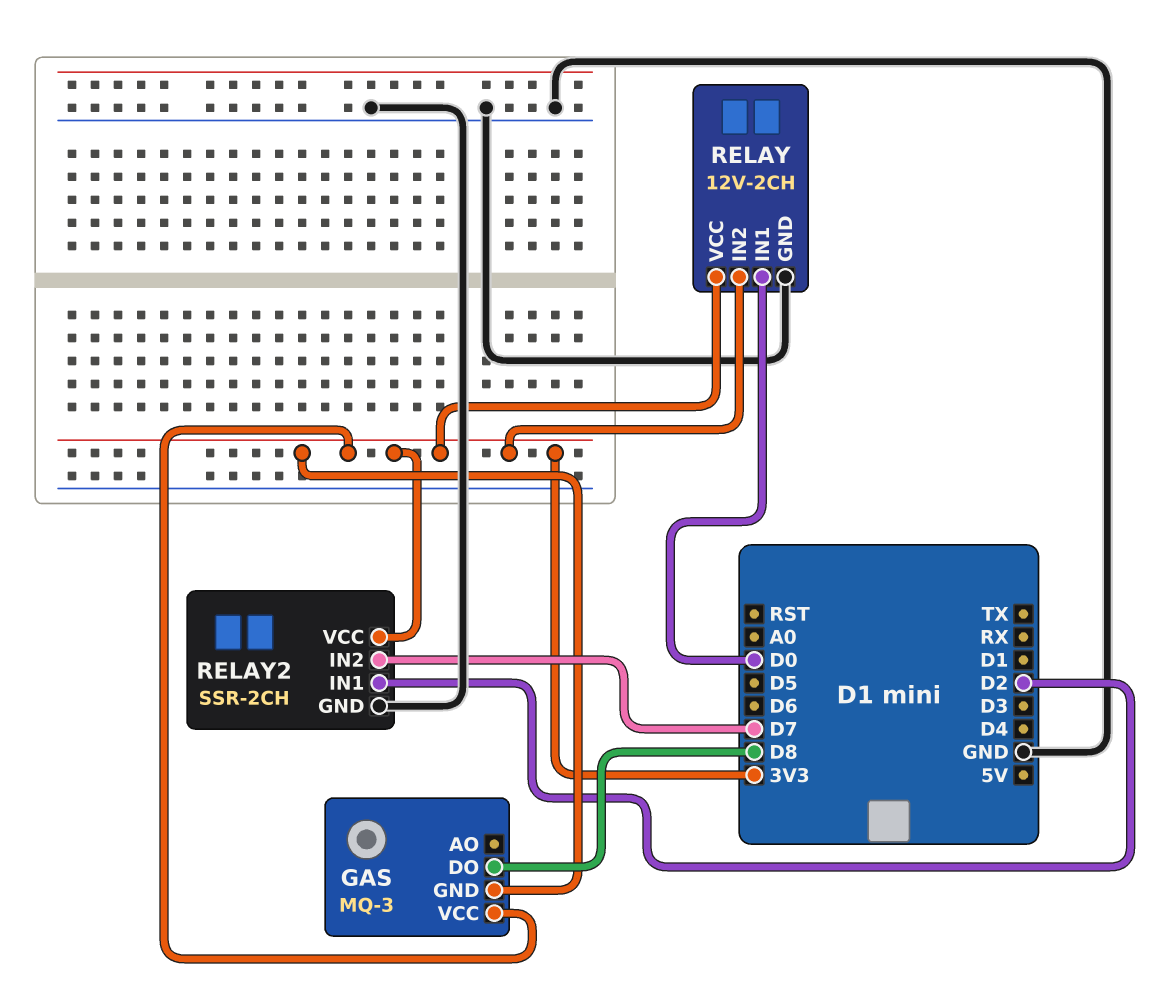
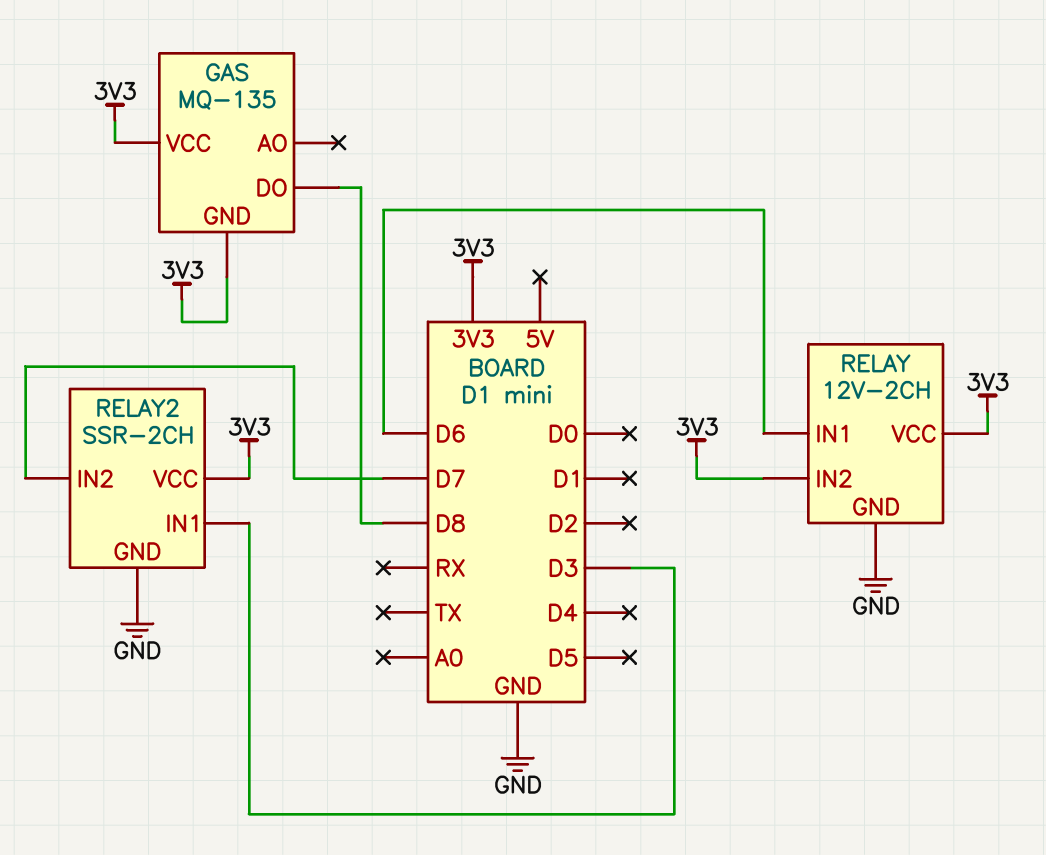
GAS: MQ-3 -> MQ-135
RELAY pin IN1: D0 -> D6
RELAY2 pin IN1: D2 -> D3

